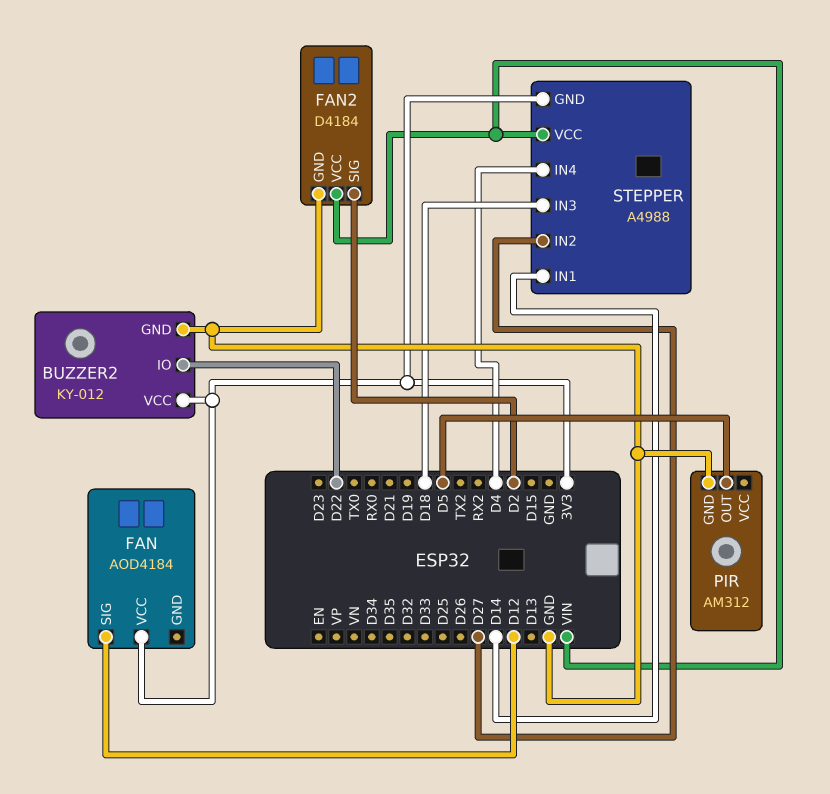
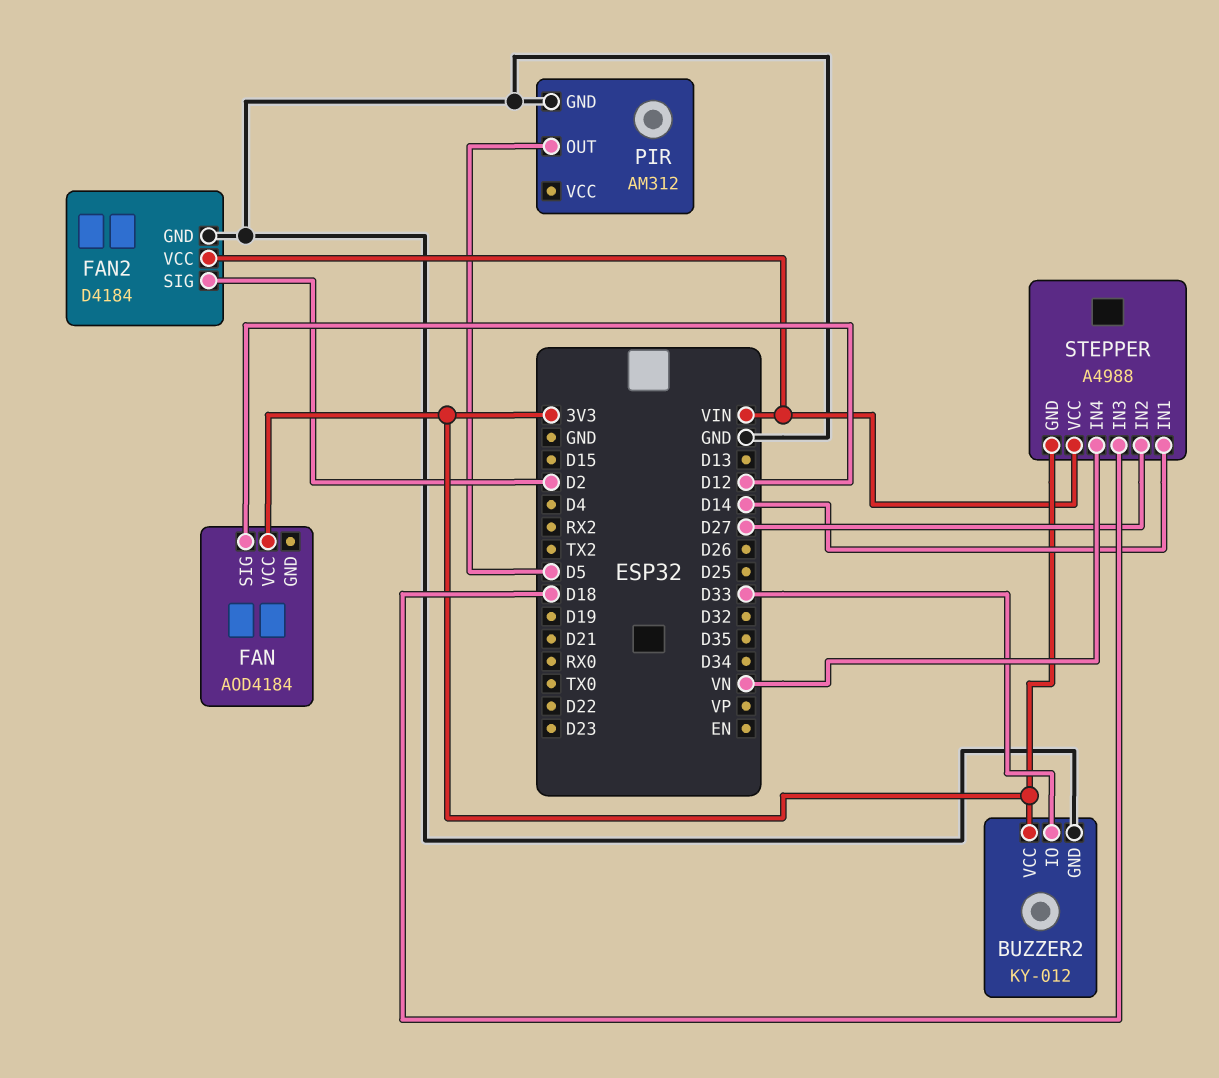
BUZZER2 pin IO: D22 -> D33
STEPPER pin IN4: D4 -> VN

